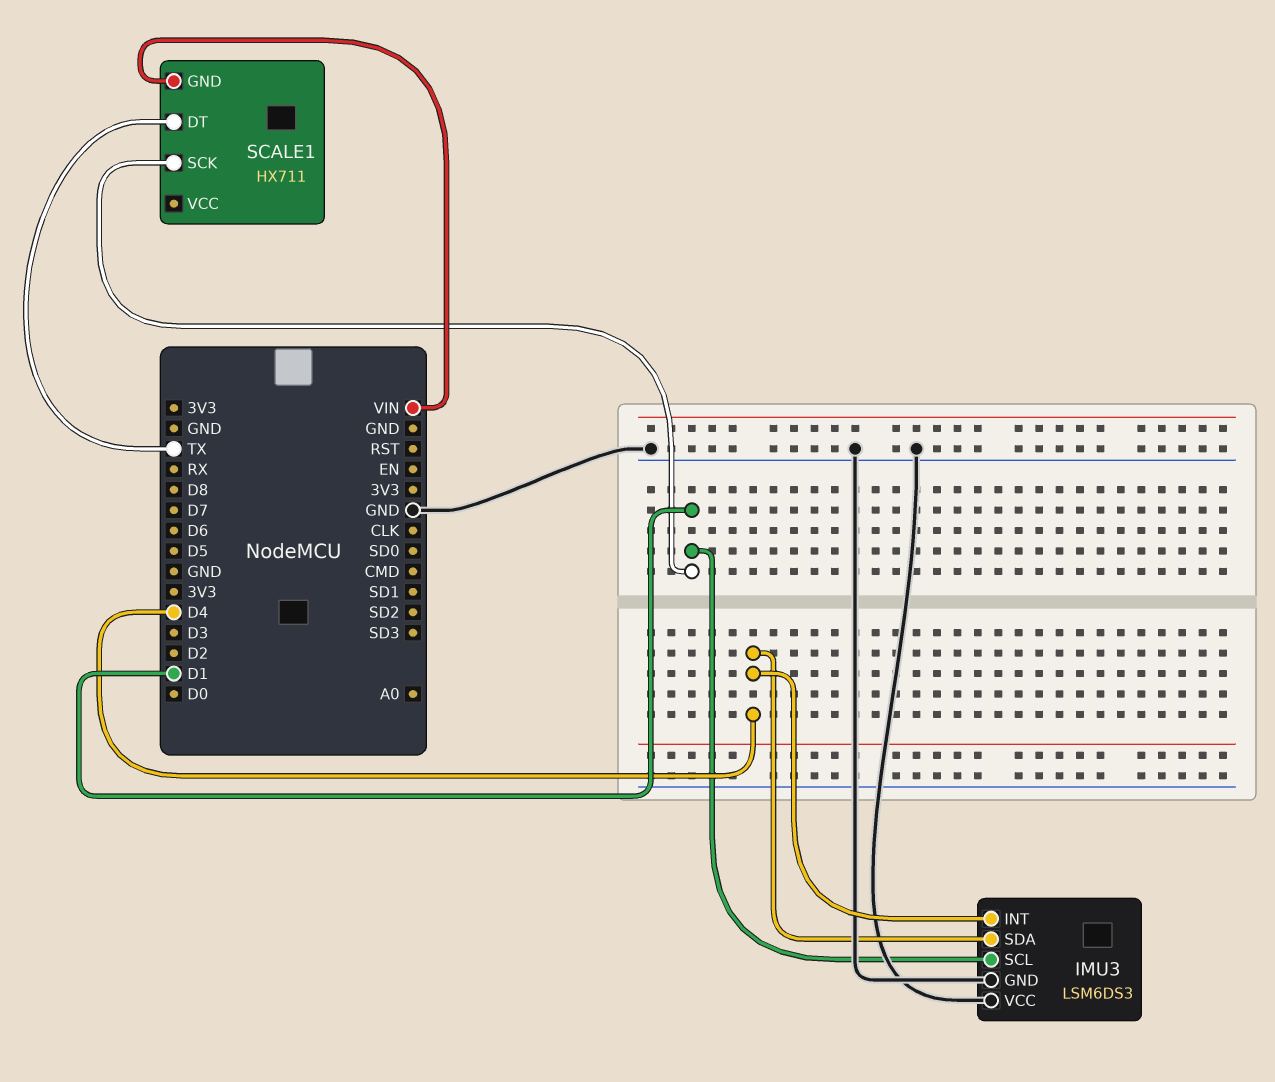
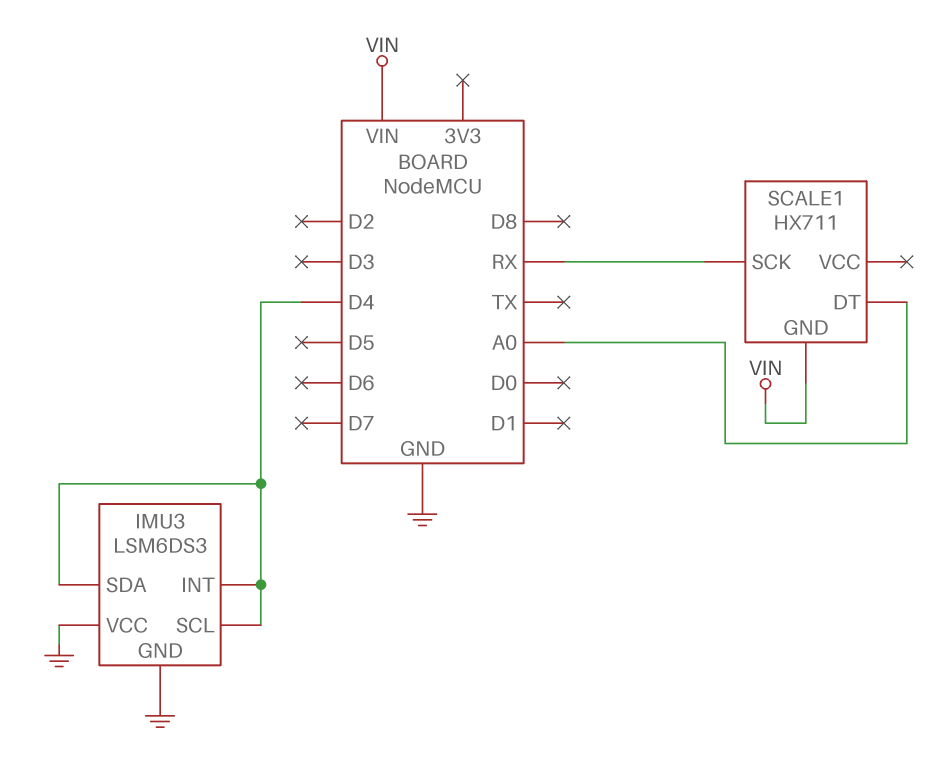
IMU3 pin SCL: D1 -> D4
SCALE1 pin DT: TX -> A0
SCALE1 pin SCK: D1 -> RX

